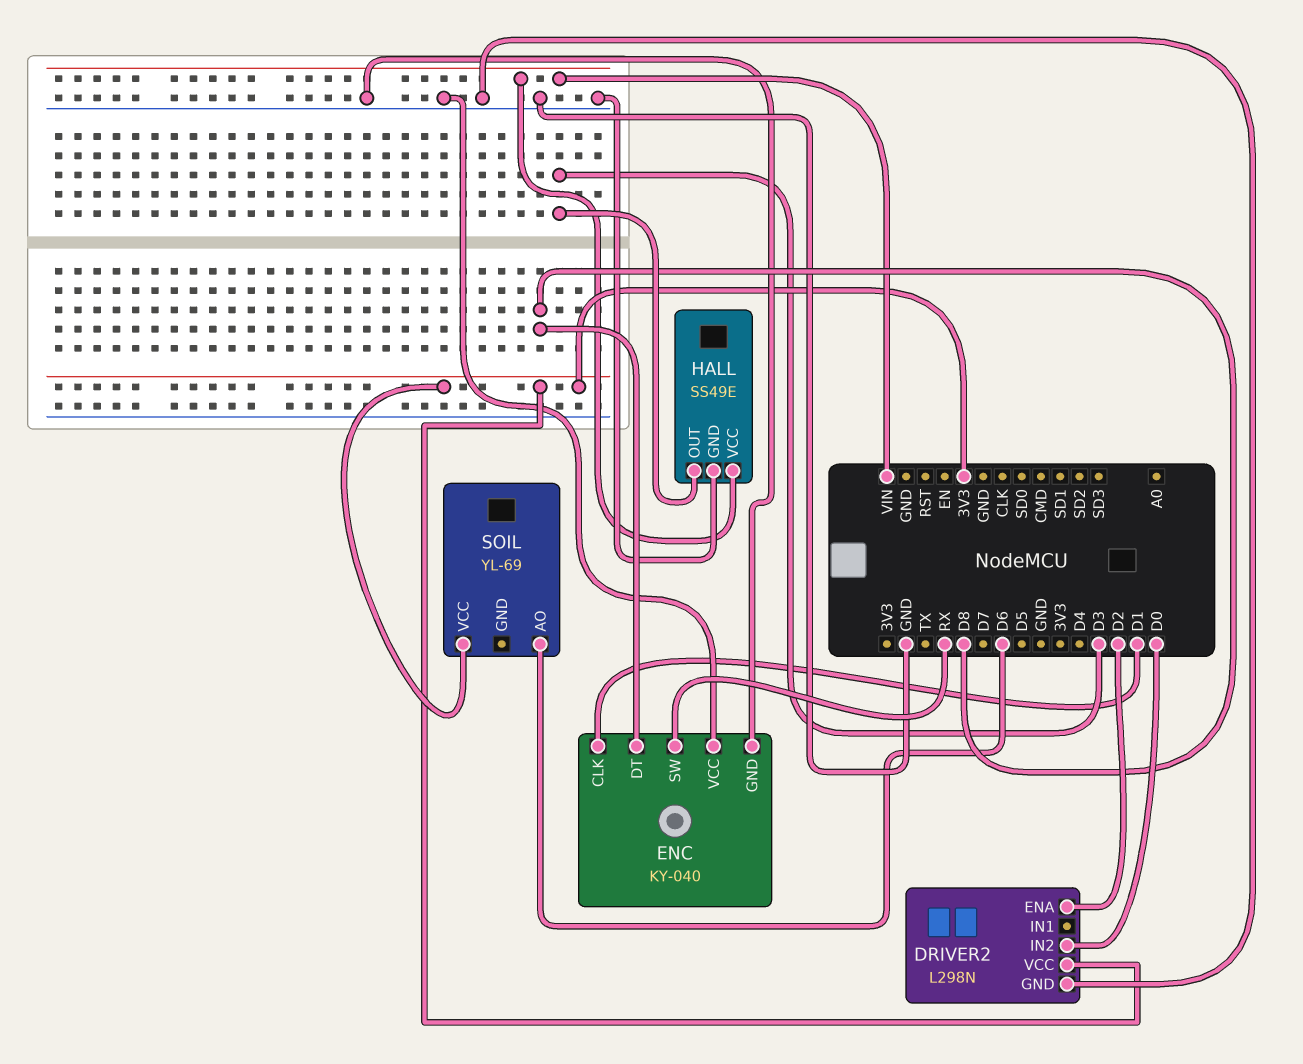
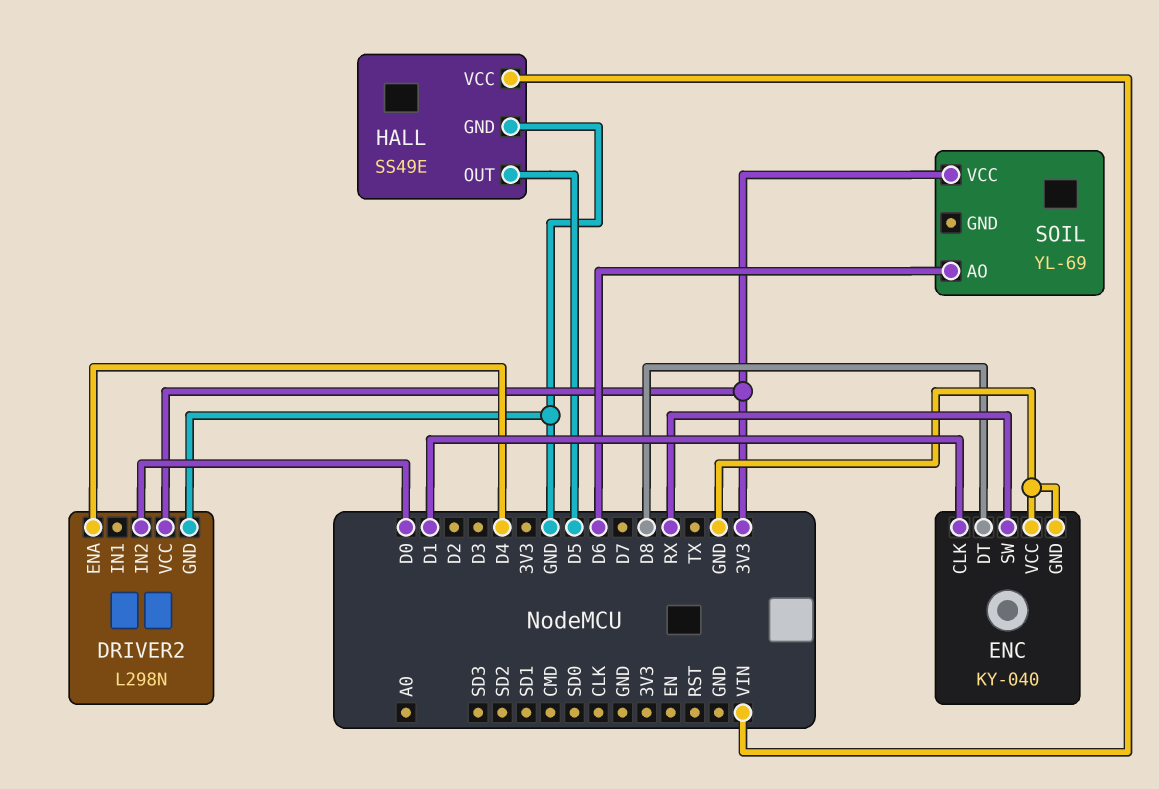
DRIVER2 pin ENA: D2 -> D4
HALL pin OUT: D3 -> D5

